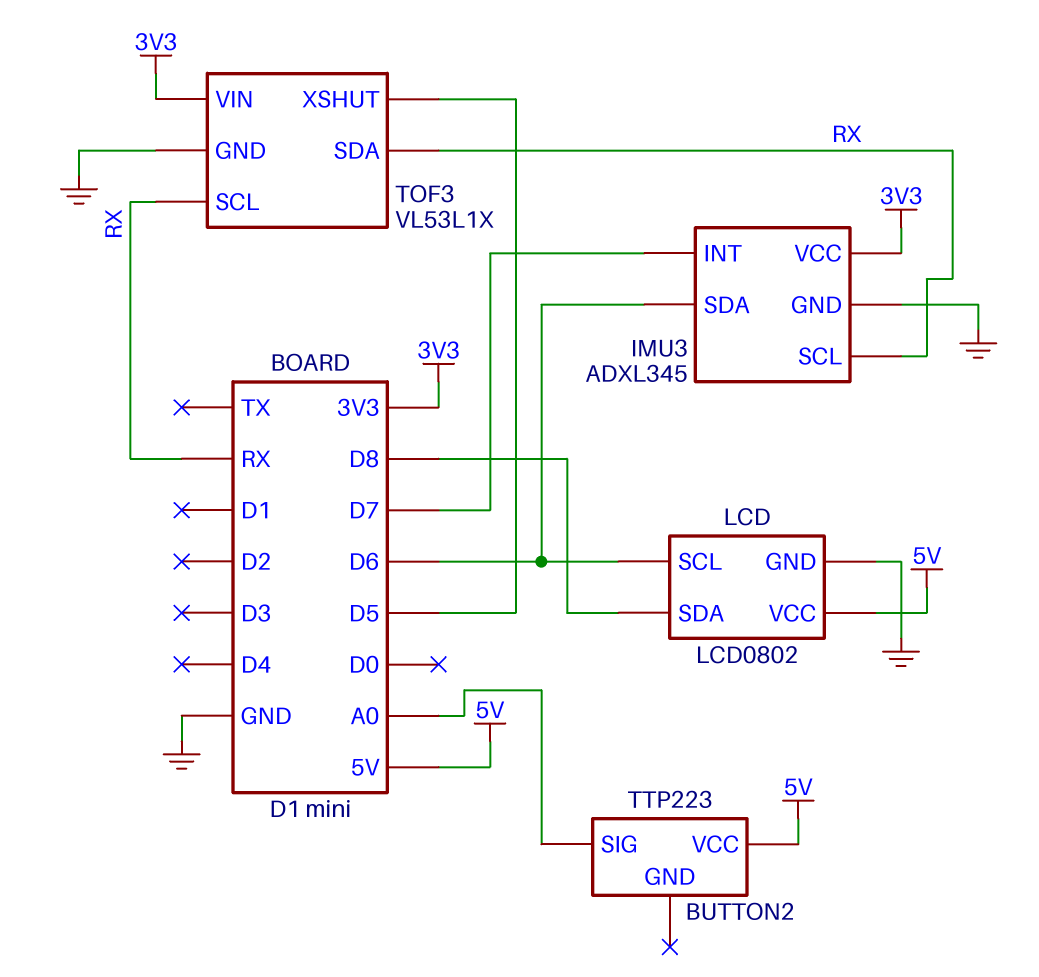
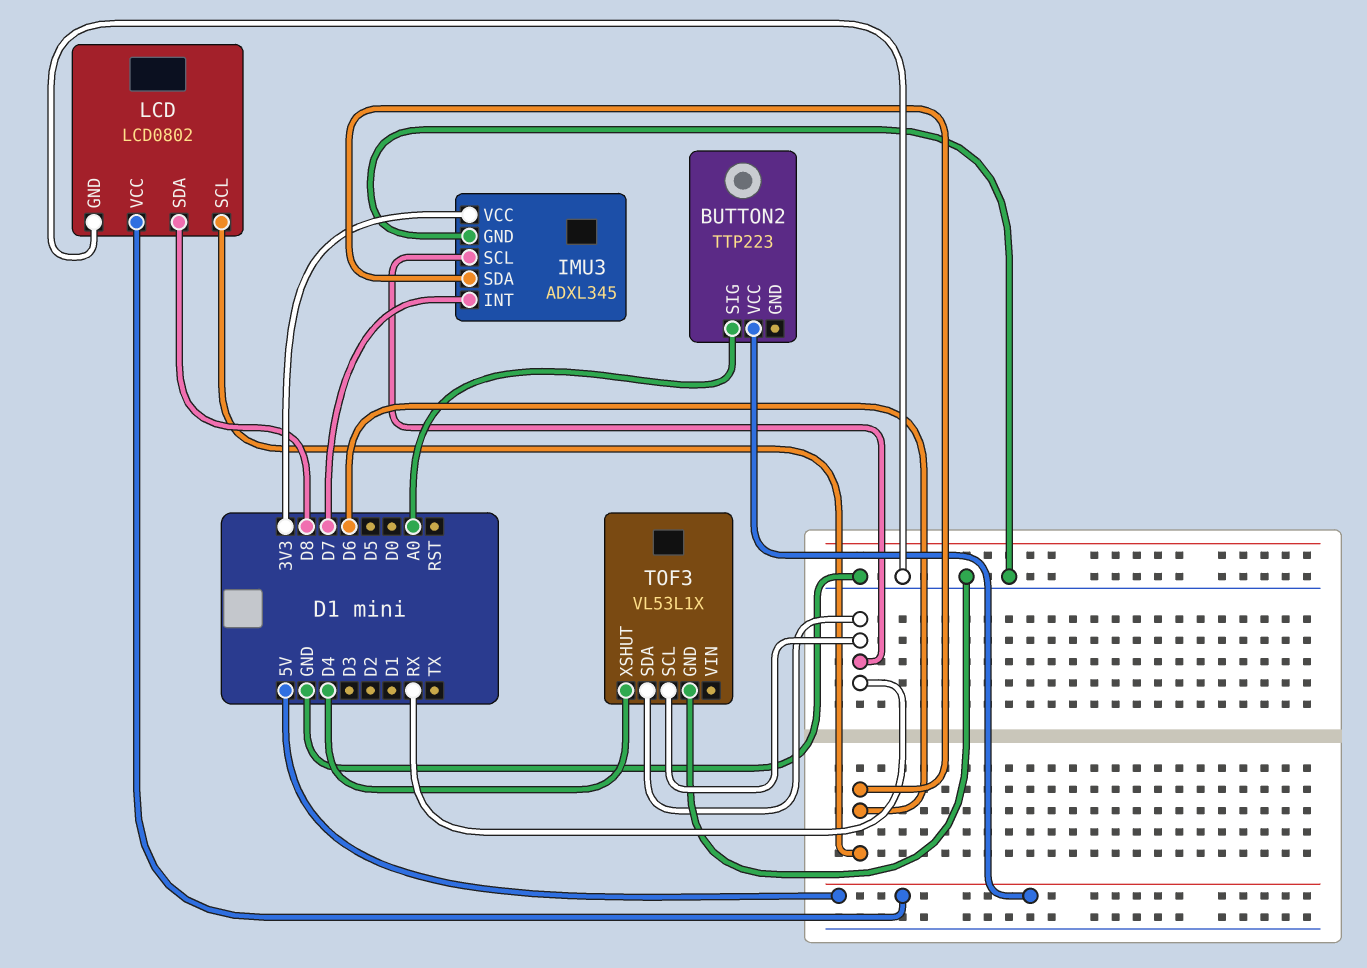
TOF3 pin VIN: 3V3 -> none
TOF3 pin XSHUT: D5 -> D4

